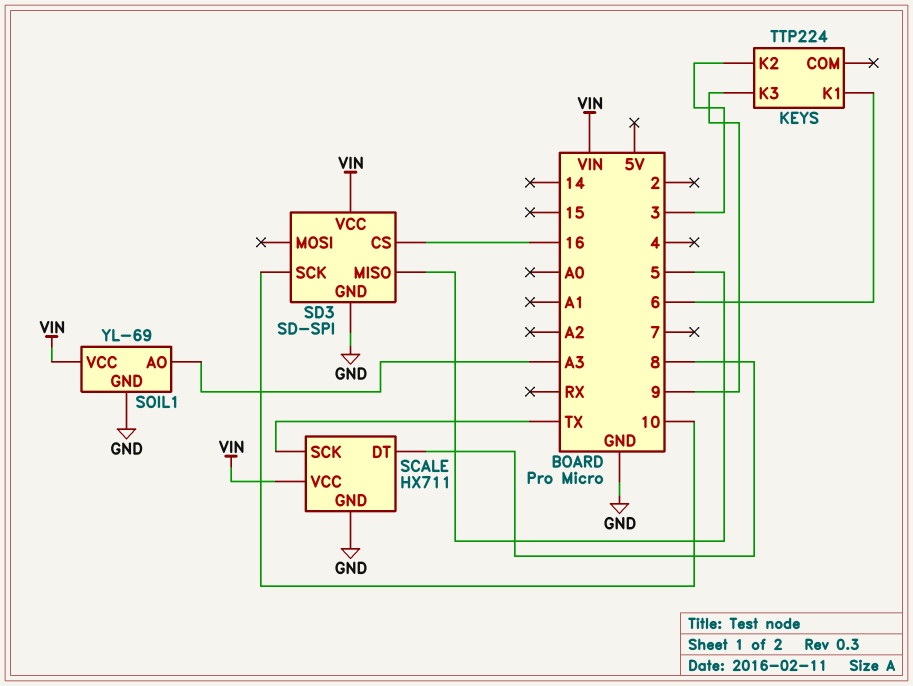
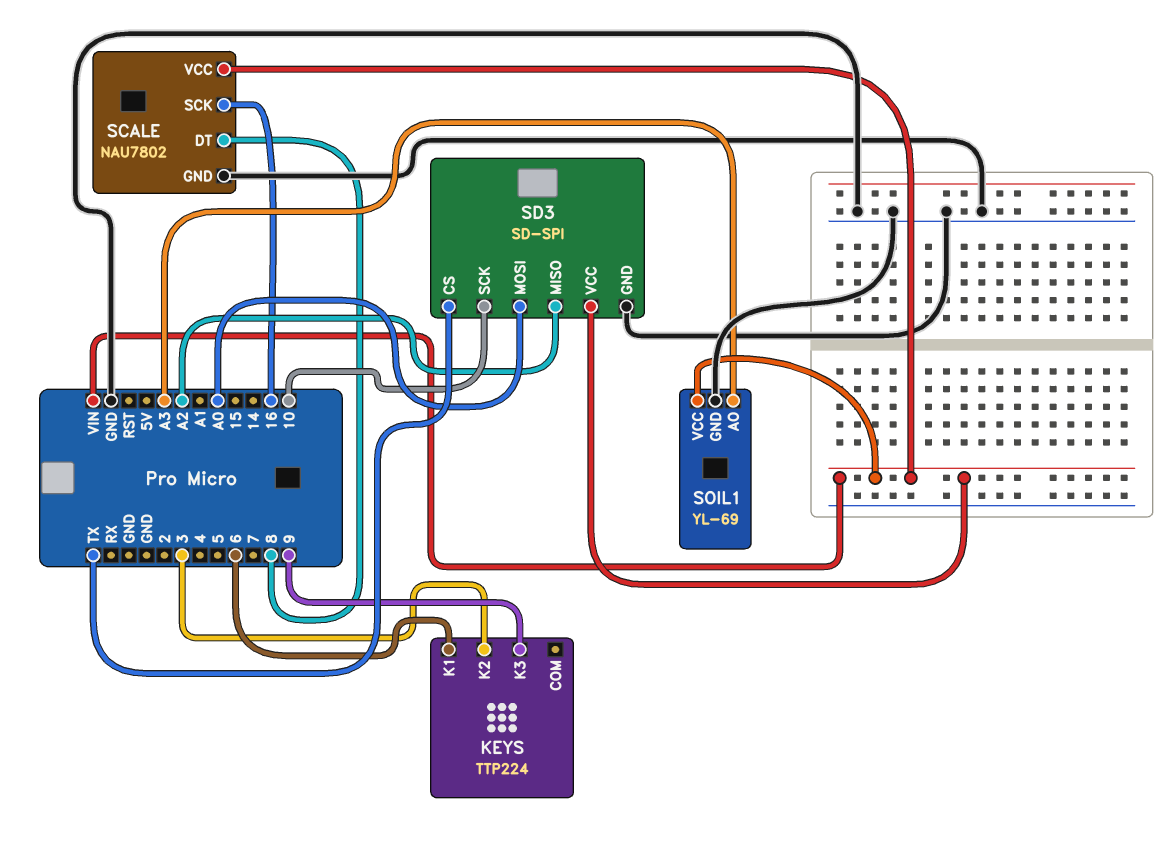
SCALE: HX711 -> NAU7802
SCALE pin SCK: TX -> 16
SD3 pin CS: 16 -> TX
SD3 pin MISO: 5 -> A2
SD3 pin MOSI: none -> A0

